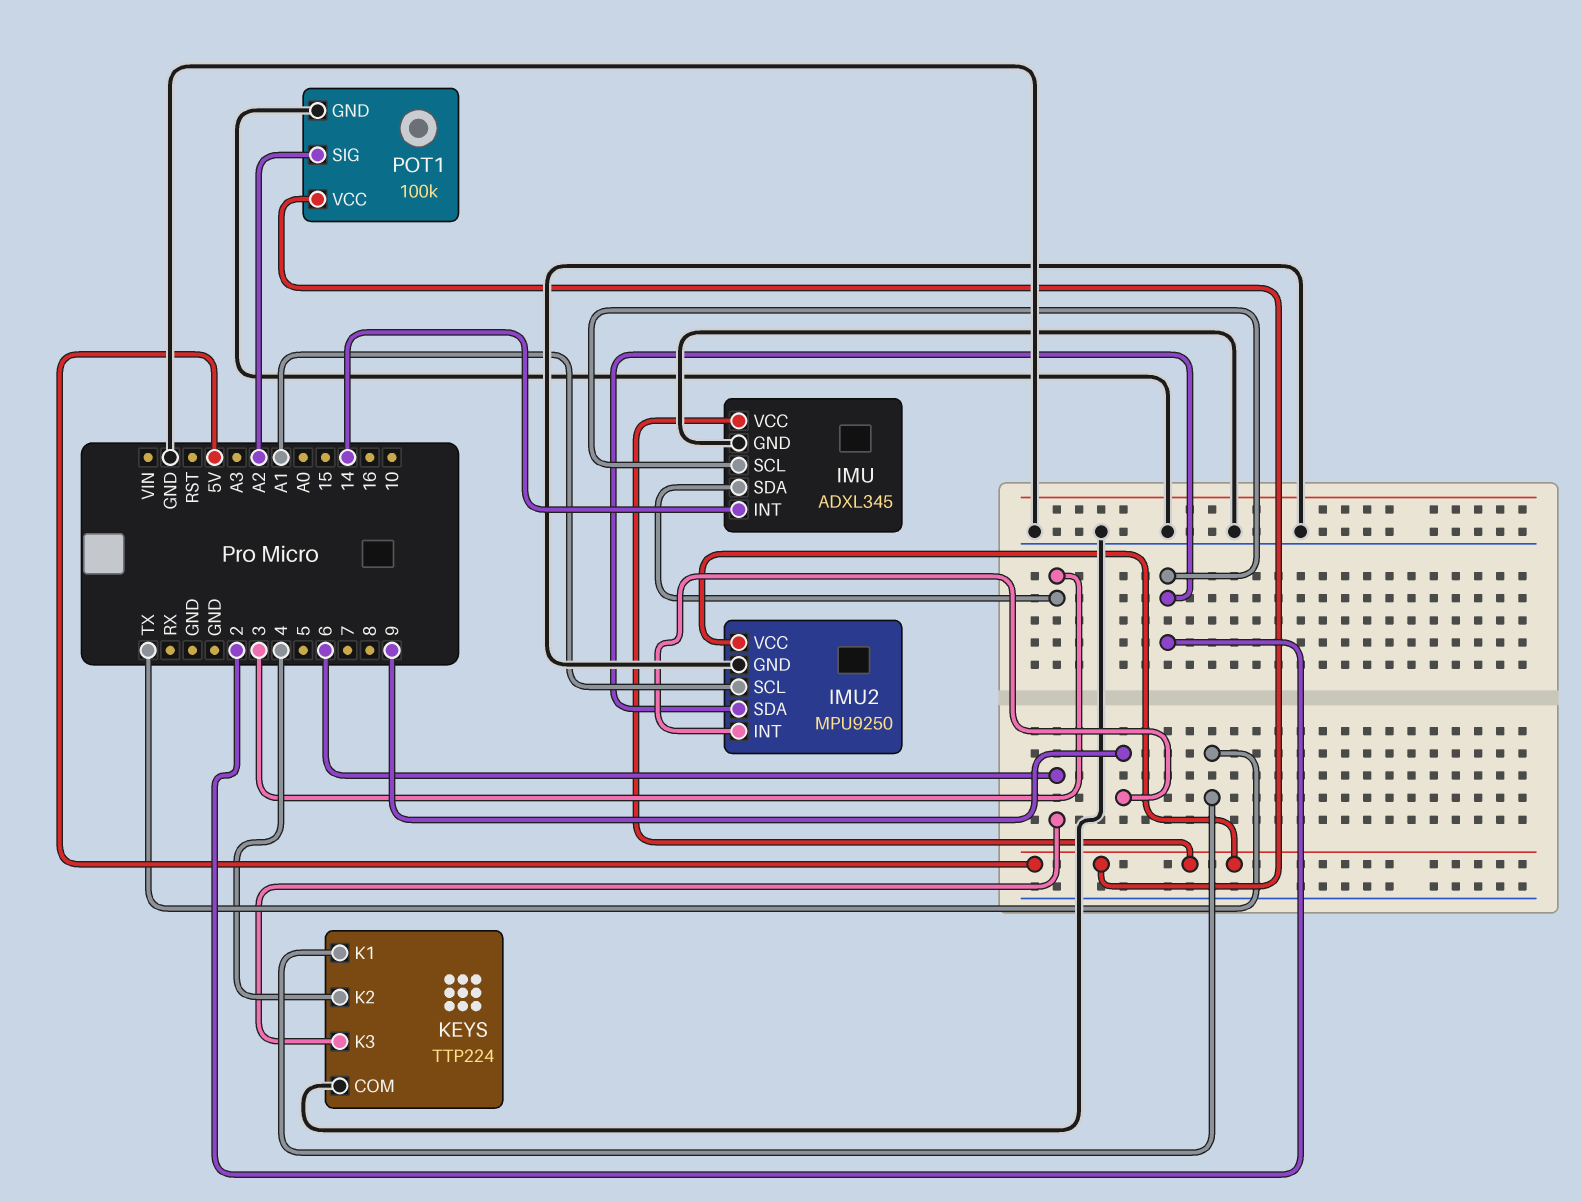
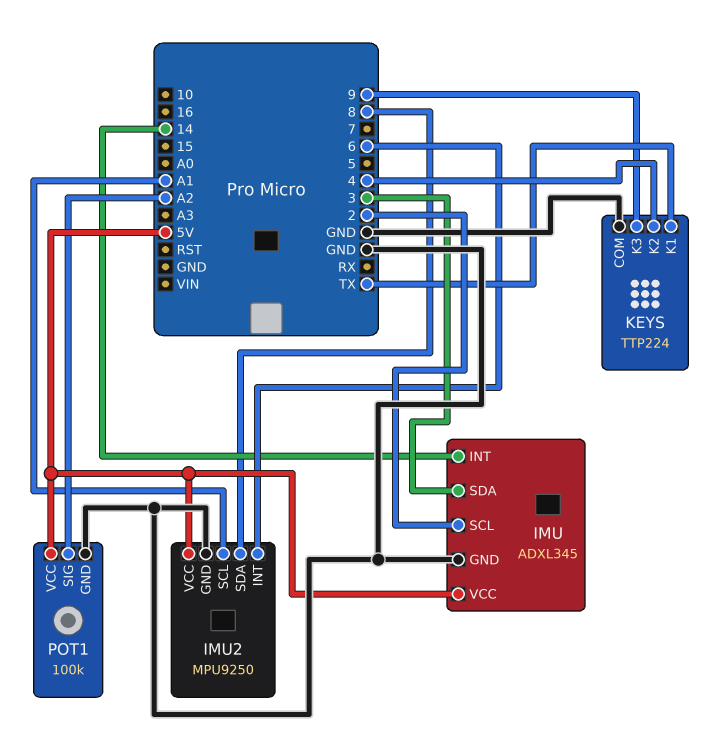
IMU2 pin INT: 9 -> 6
IMU2 pin SDA: 2 -> 8
KEYS pin K3: 6 -> 9

